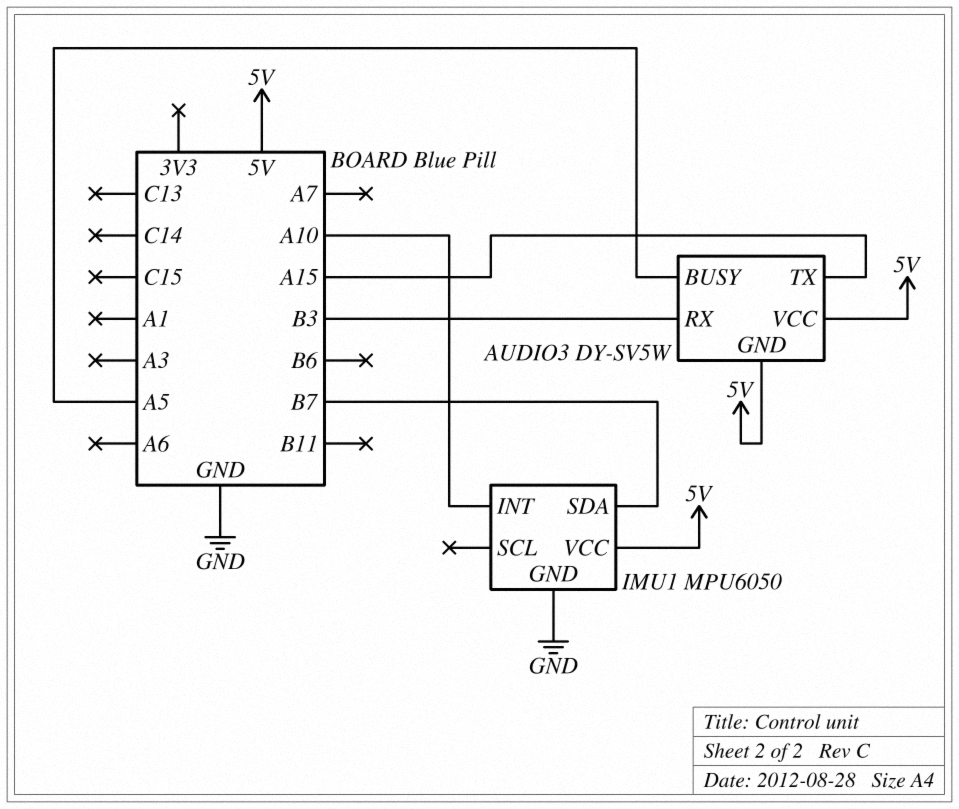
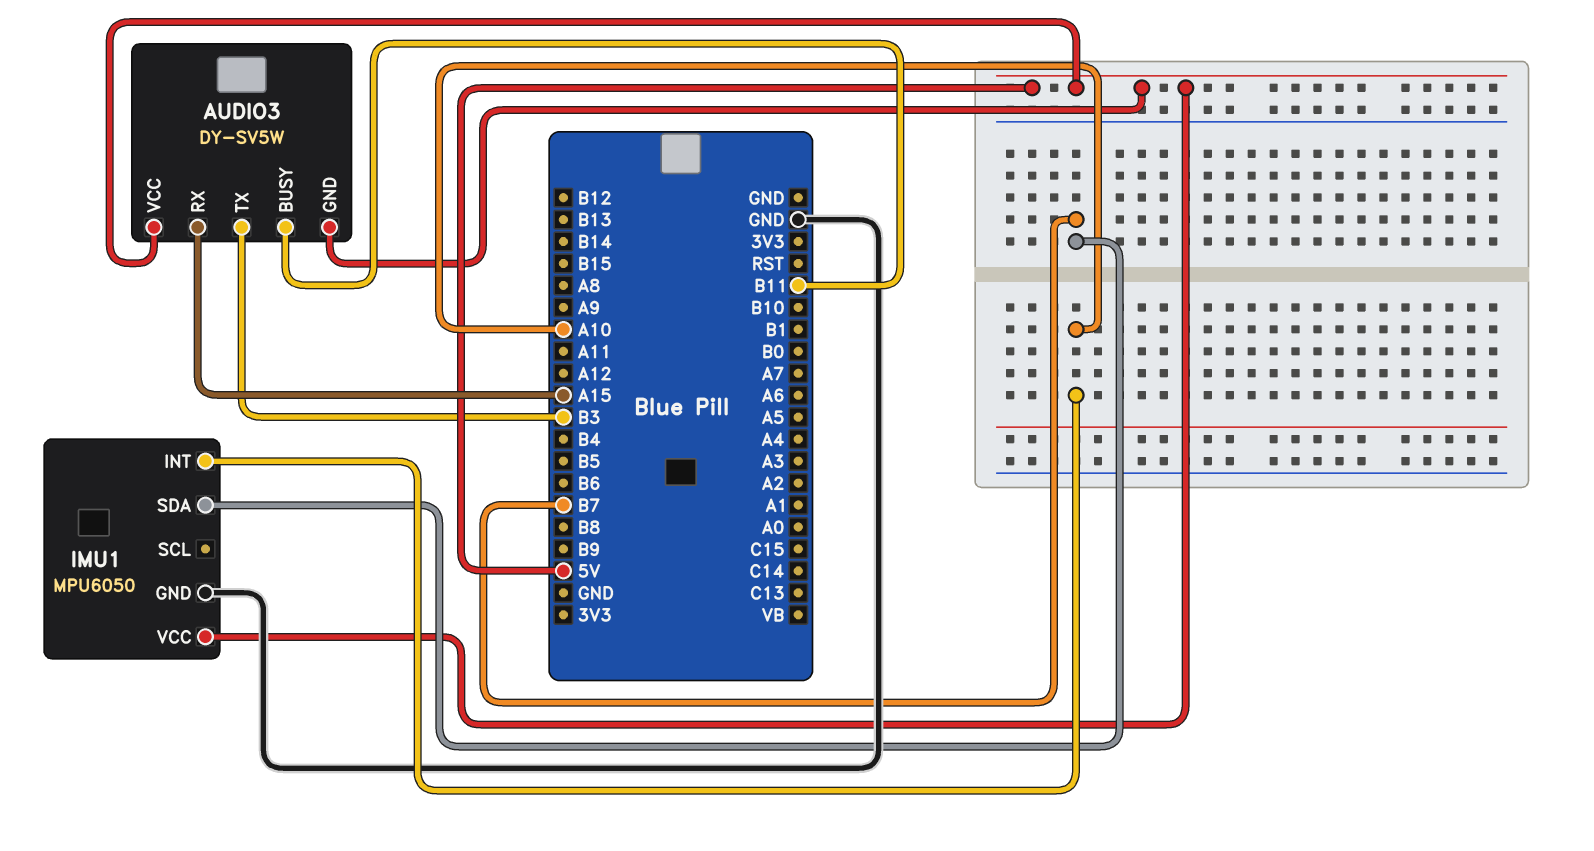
AUDIO3 pin BUSY: A5 -> B11
AUDIO3 pin RX: B3 -> A15
AUDIO3 pin TX: A15 -> B3

